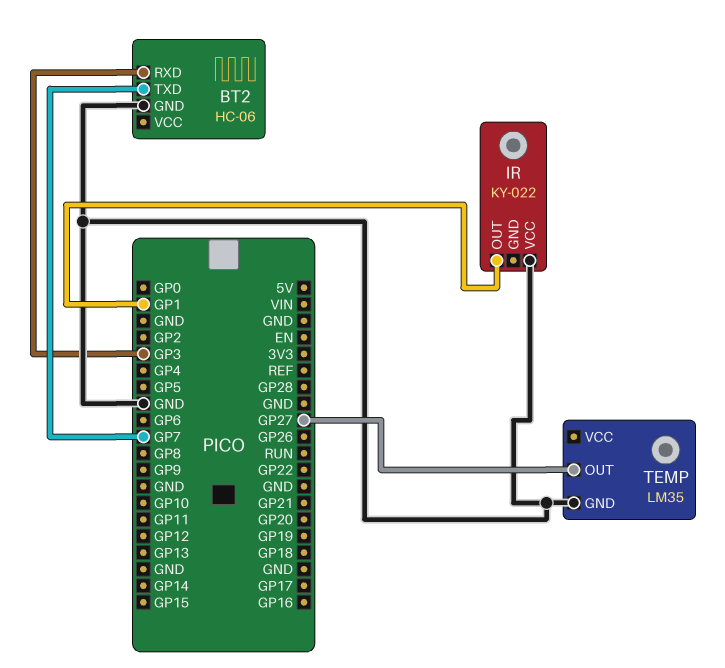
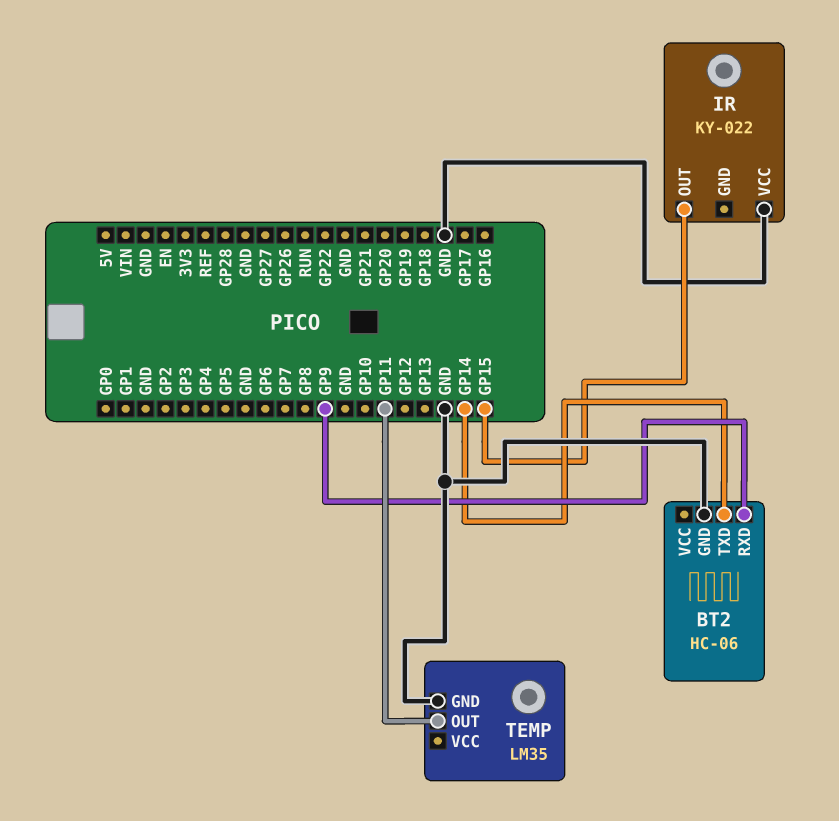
BT2 pin RXD: GP3 -> GP9
BT2 pin TXD: GP7 -> GP14
IR pin OUT: GP1 -> GP15
TEMP pin OUT: GP27 -> GP11

